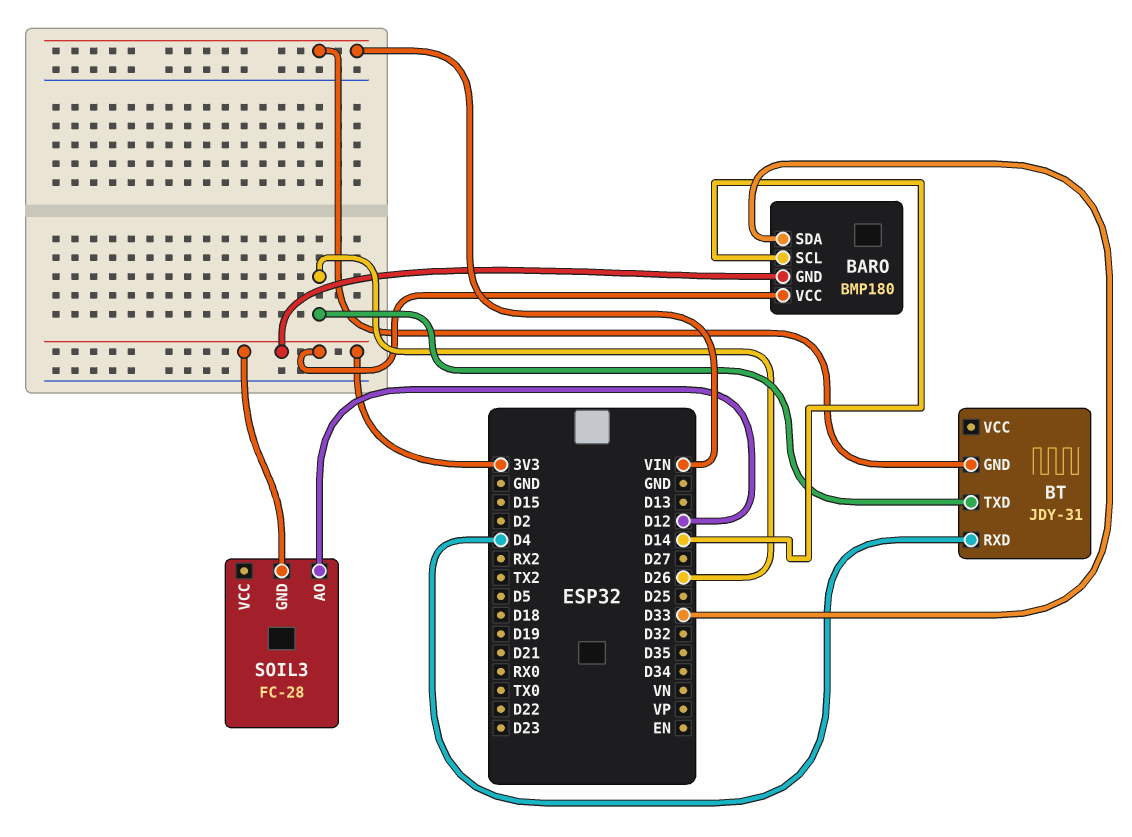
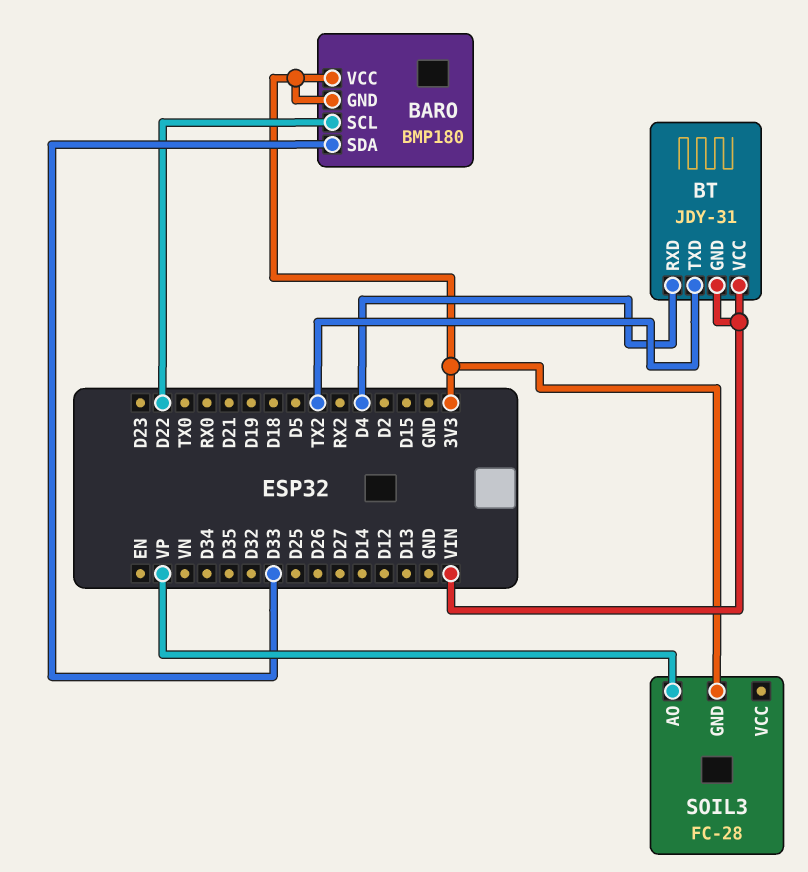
BARO pin SCL: D14 -> D22
BT pin TXD: D26 -> TX2
BT pin VCC: none -> VIN
SOIL3 pin AO: D12 -> VP

